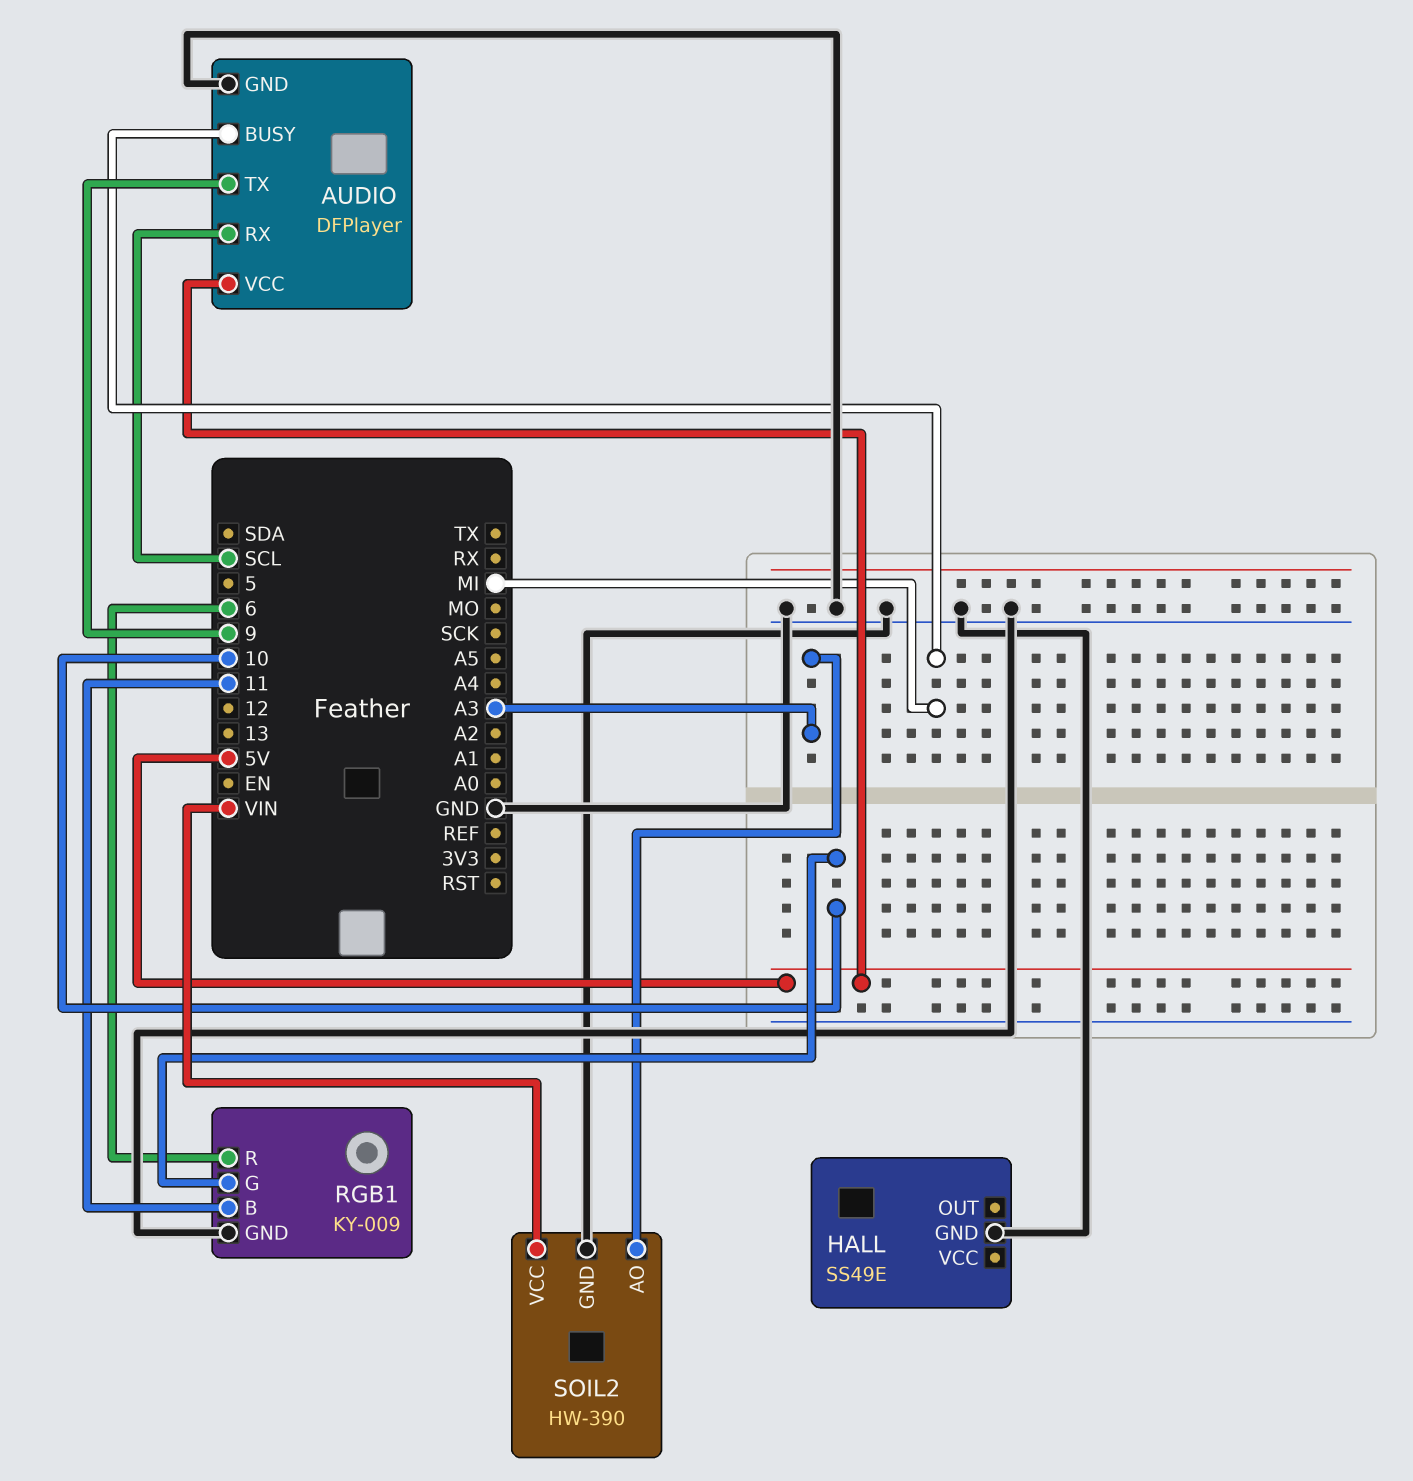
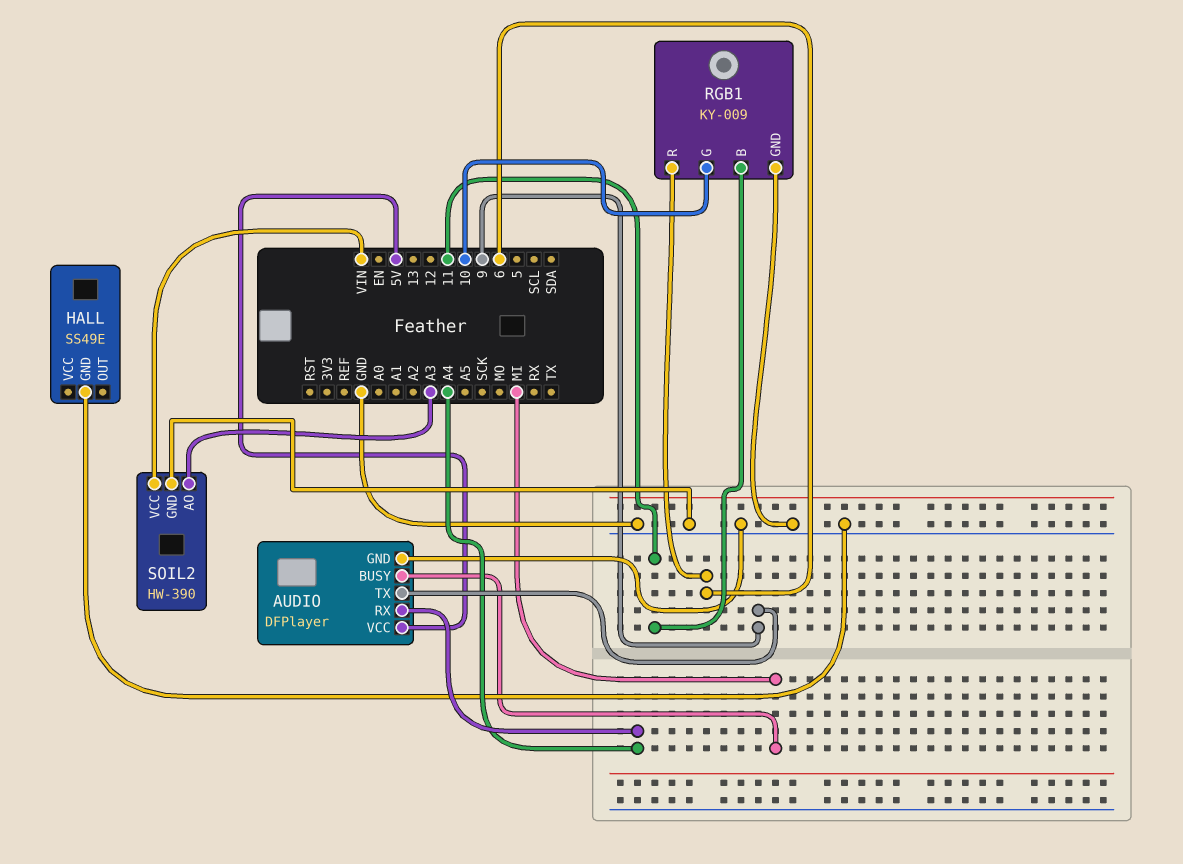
AUDIO pin RX: SCL -> A4

